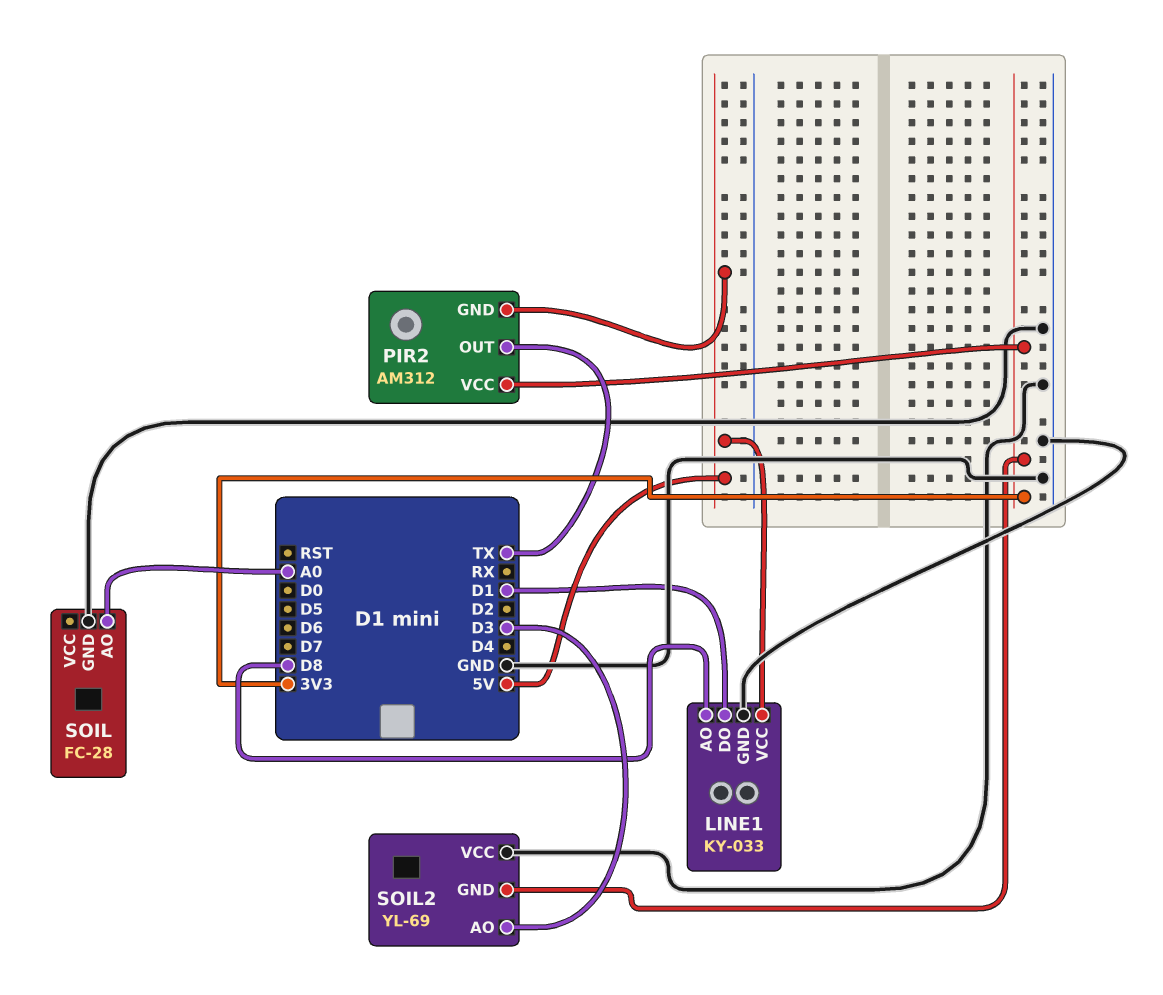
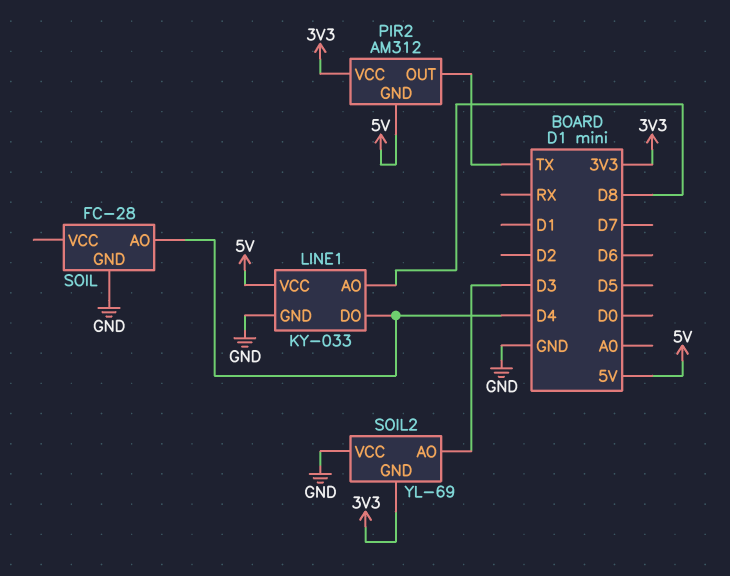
LINE1 pin DO: D1 -> D4
SOIL pin AO: A0 -> D4

